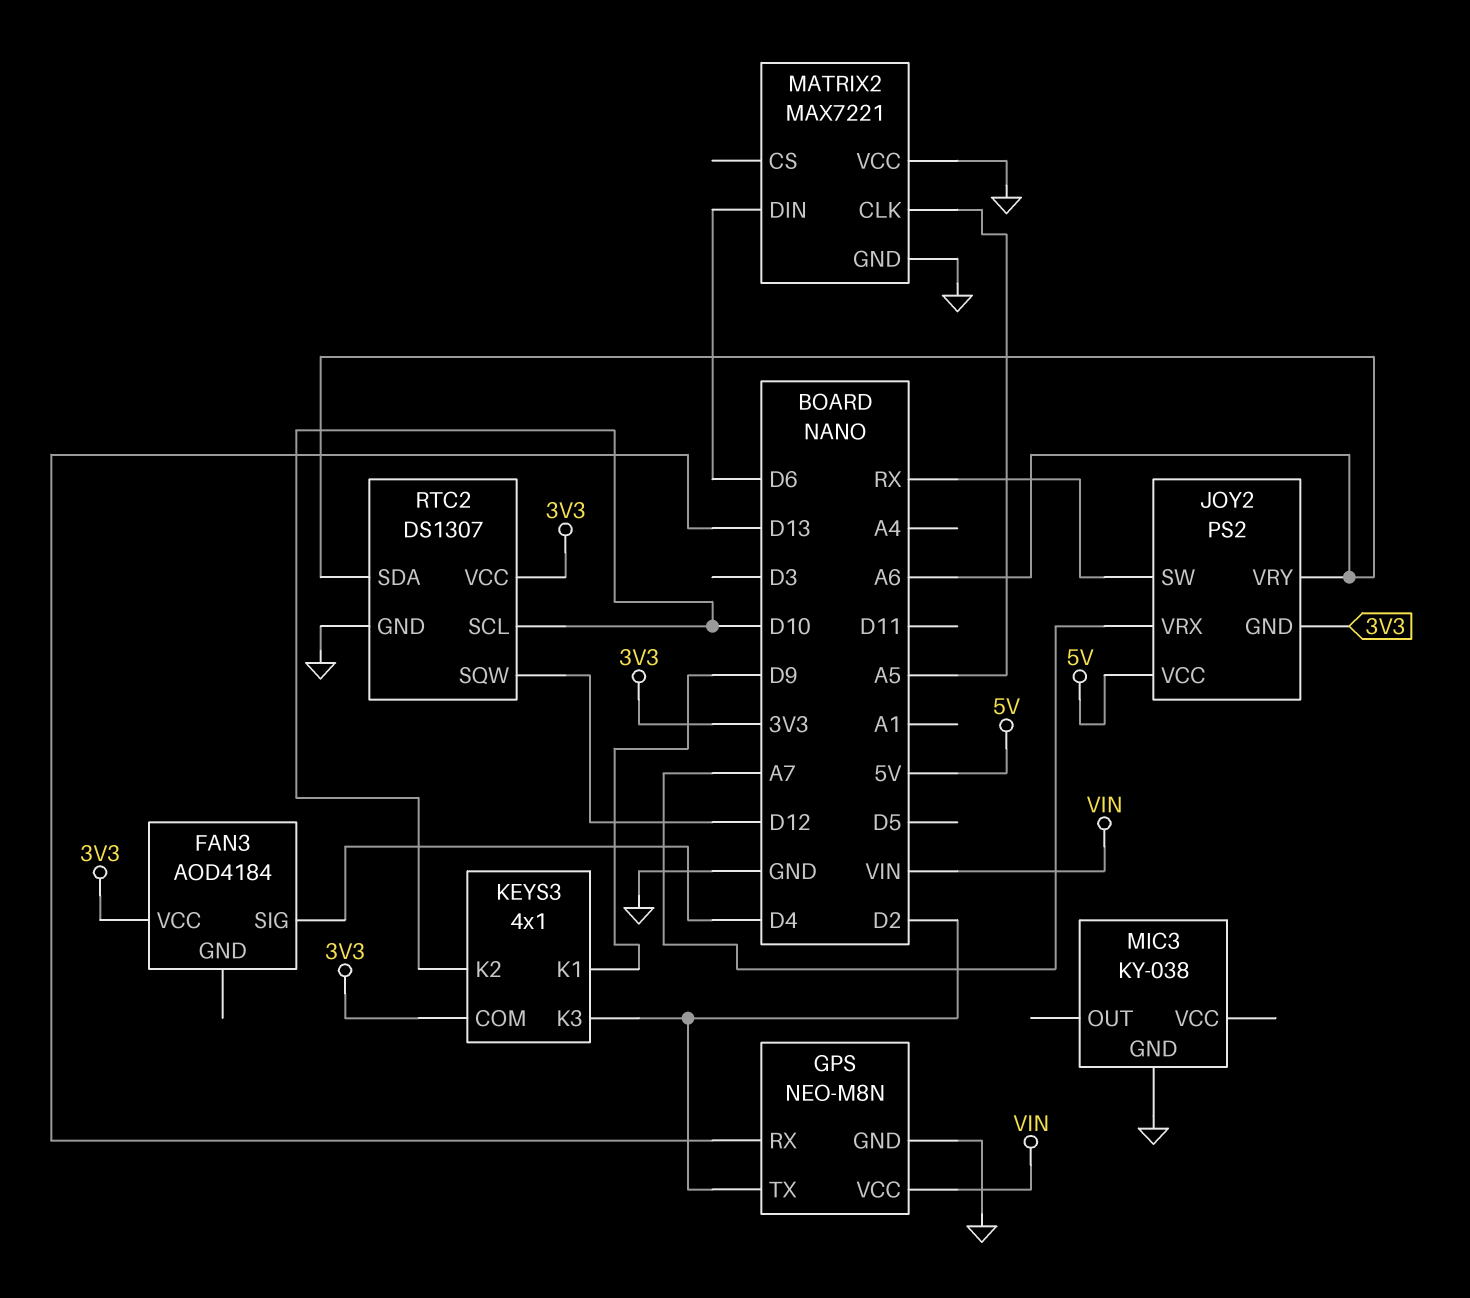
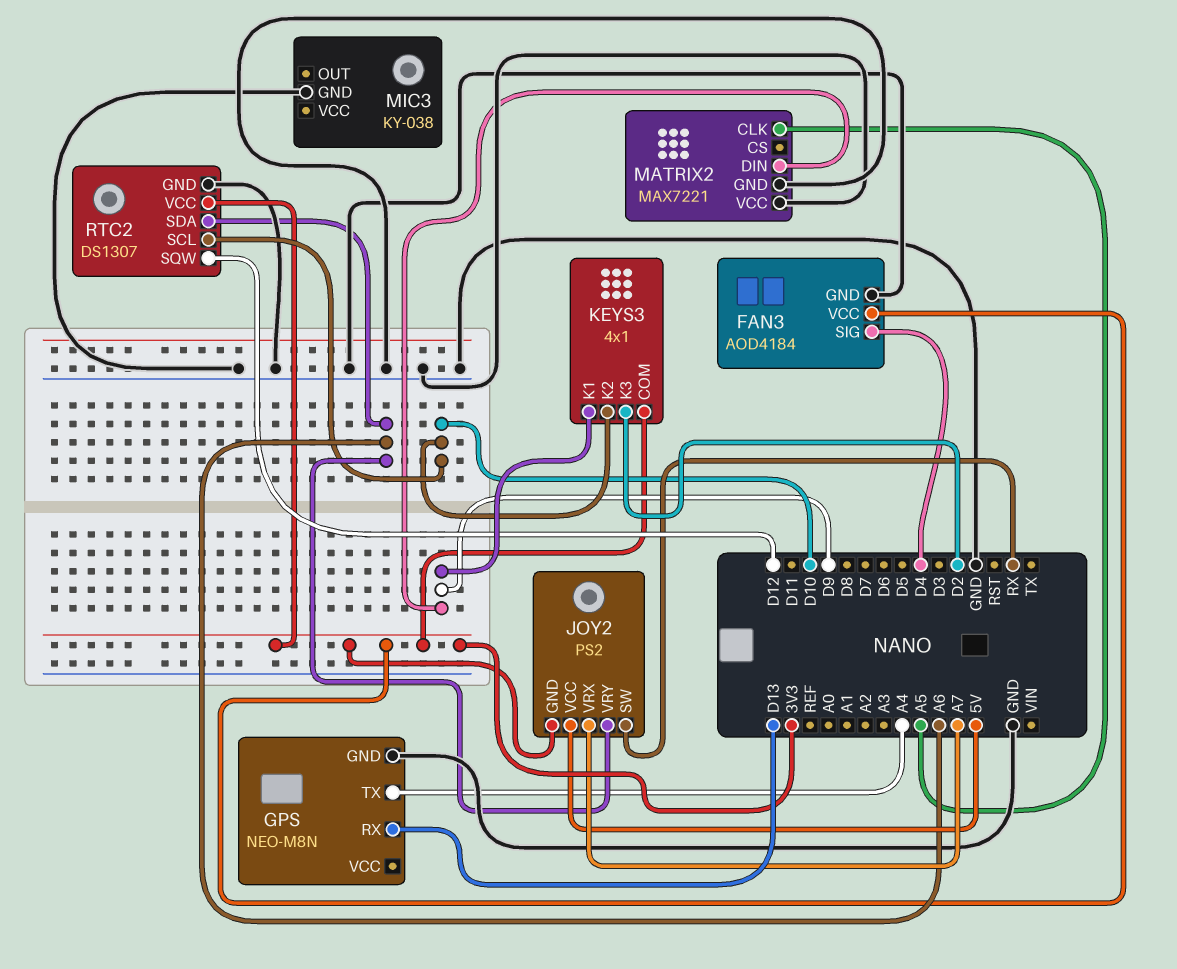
FAN3 pin GND: none -> GND
GPS pin TX: D2 -> A4
GPS pin VCC: VIN -> none
MATRIX2 pin DIN: D6 -> D9

